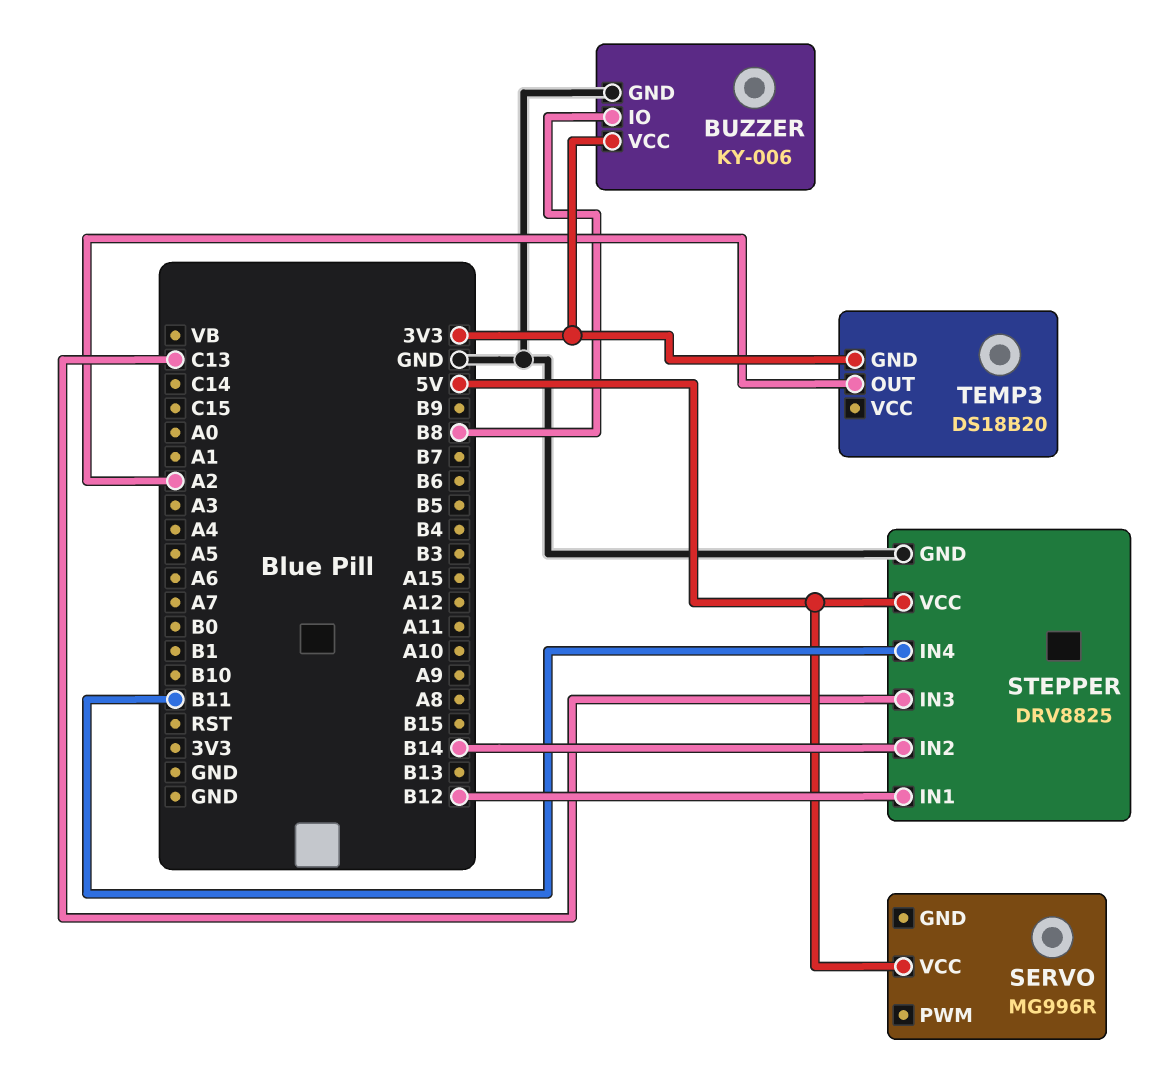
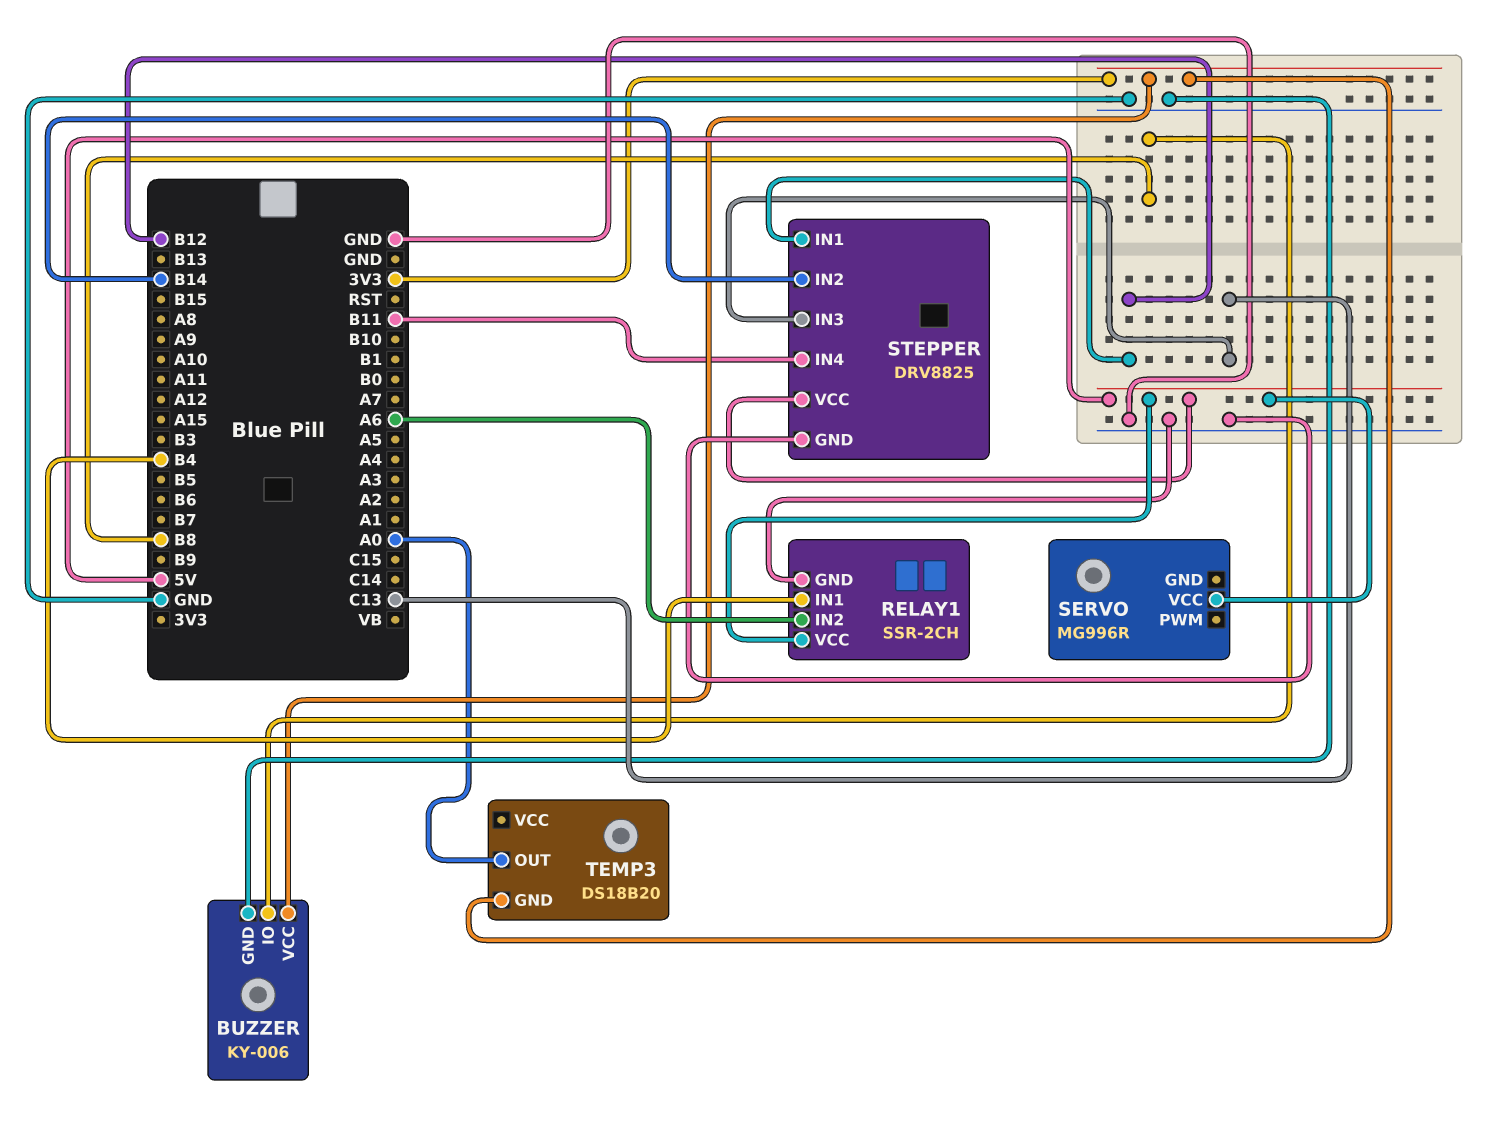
RELAY1: none -> SSR-2CH
RELAY1 pin GND: none -> GND
RELAY1 pin IN1: none -> B4
RELAY1 pin IN2: none -> A6
RELAY1 pin VCC: none -> 5V
TEMP3 pin OUT: A2 -> A0

